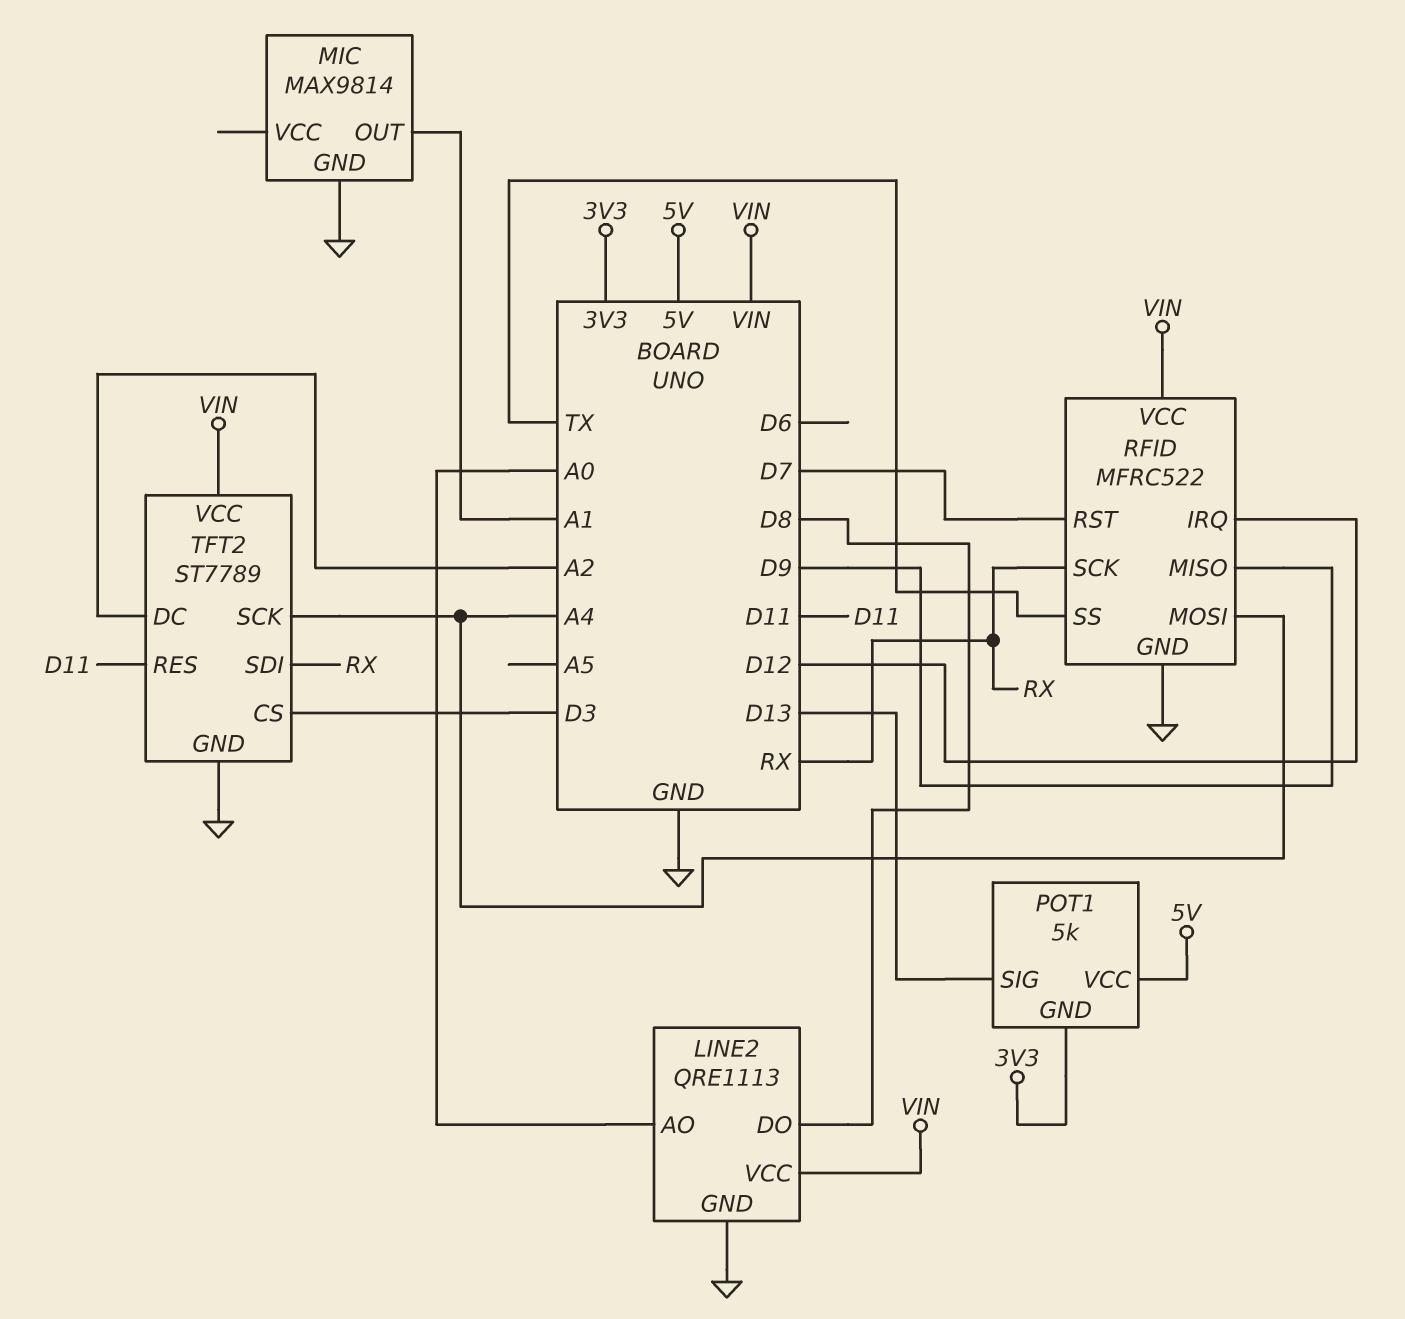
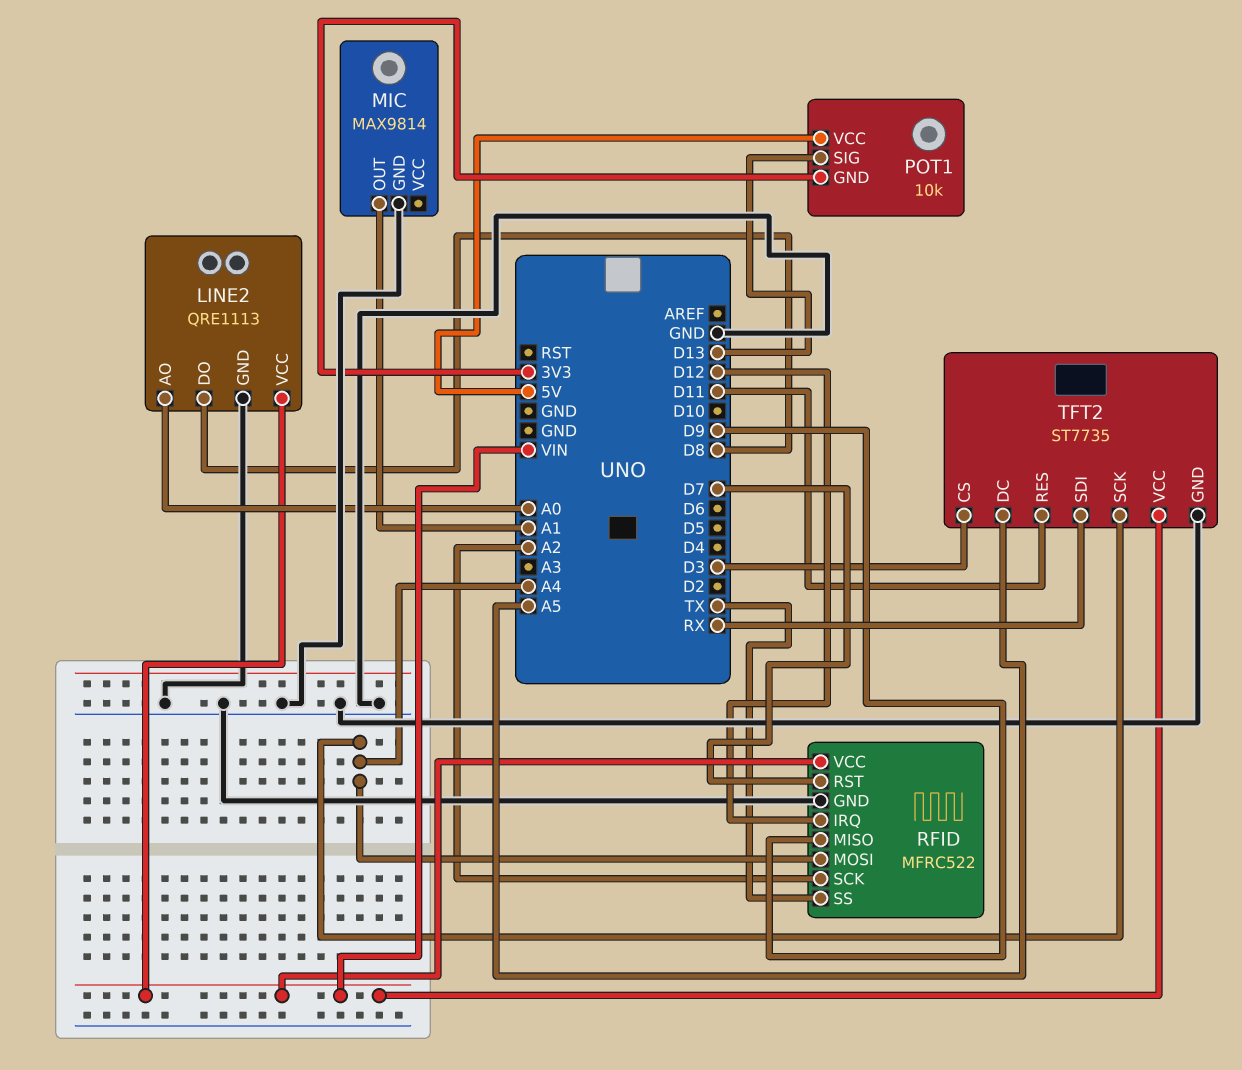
POT1: 5k -> 10k
RFID pin SCK: RX -> A2
TFT2: ST7789 -> ST7735
TFT2 pin DC: A2 -> A5

